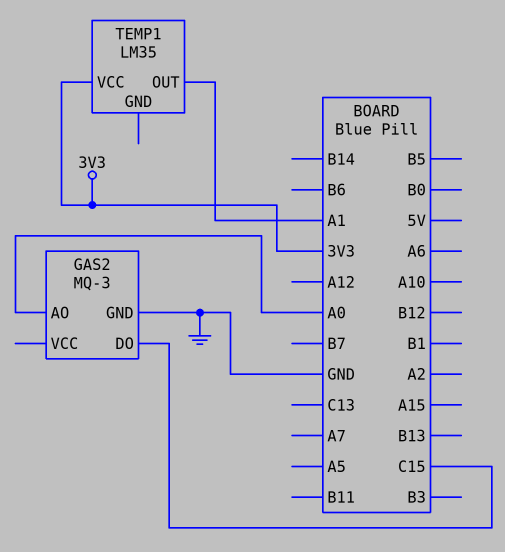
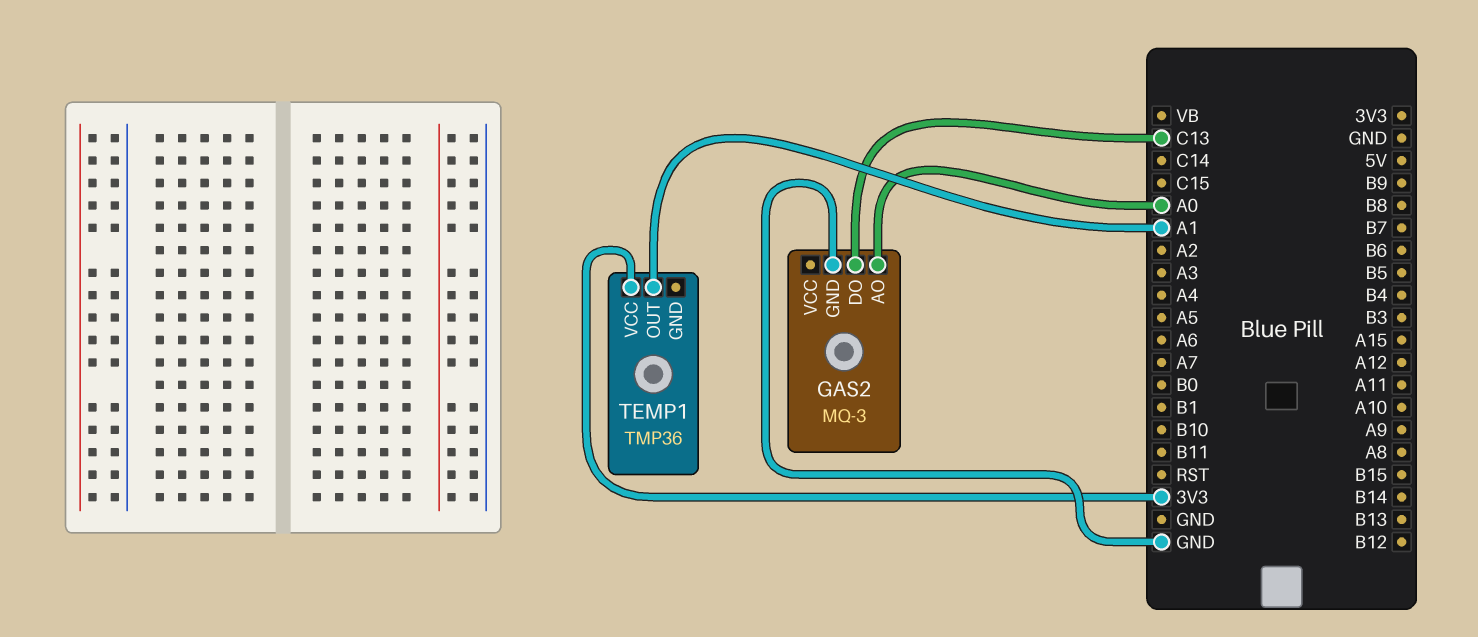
GAS2 pin DO: C15 -> C13
TEMP1: LM35 -> TMP36

